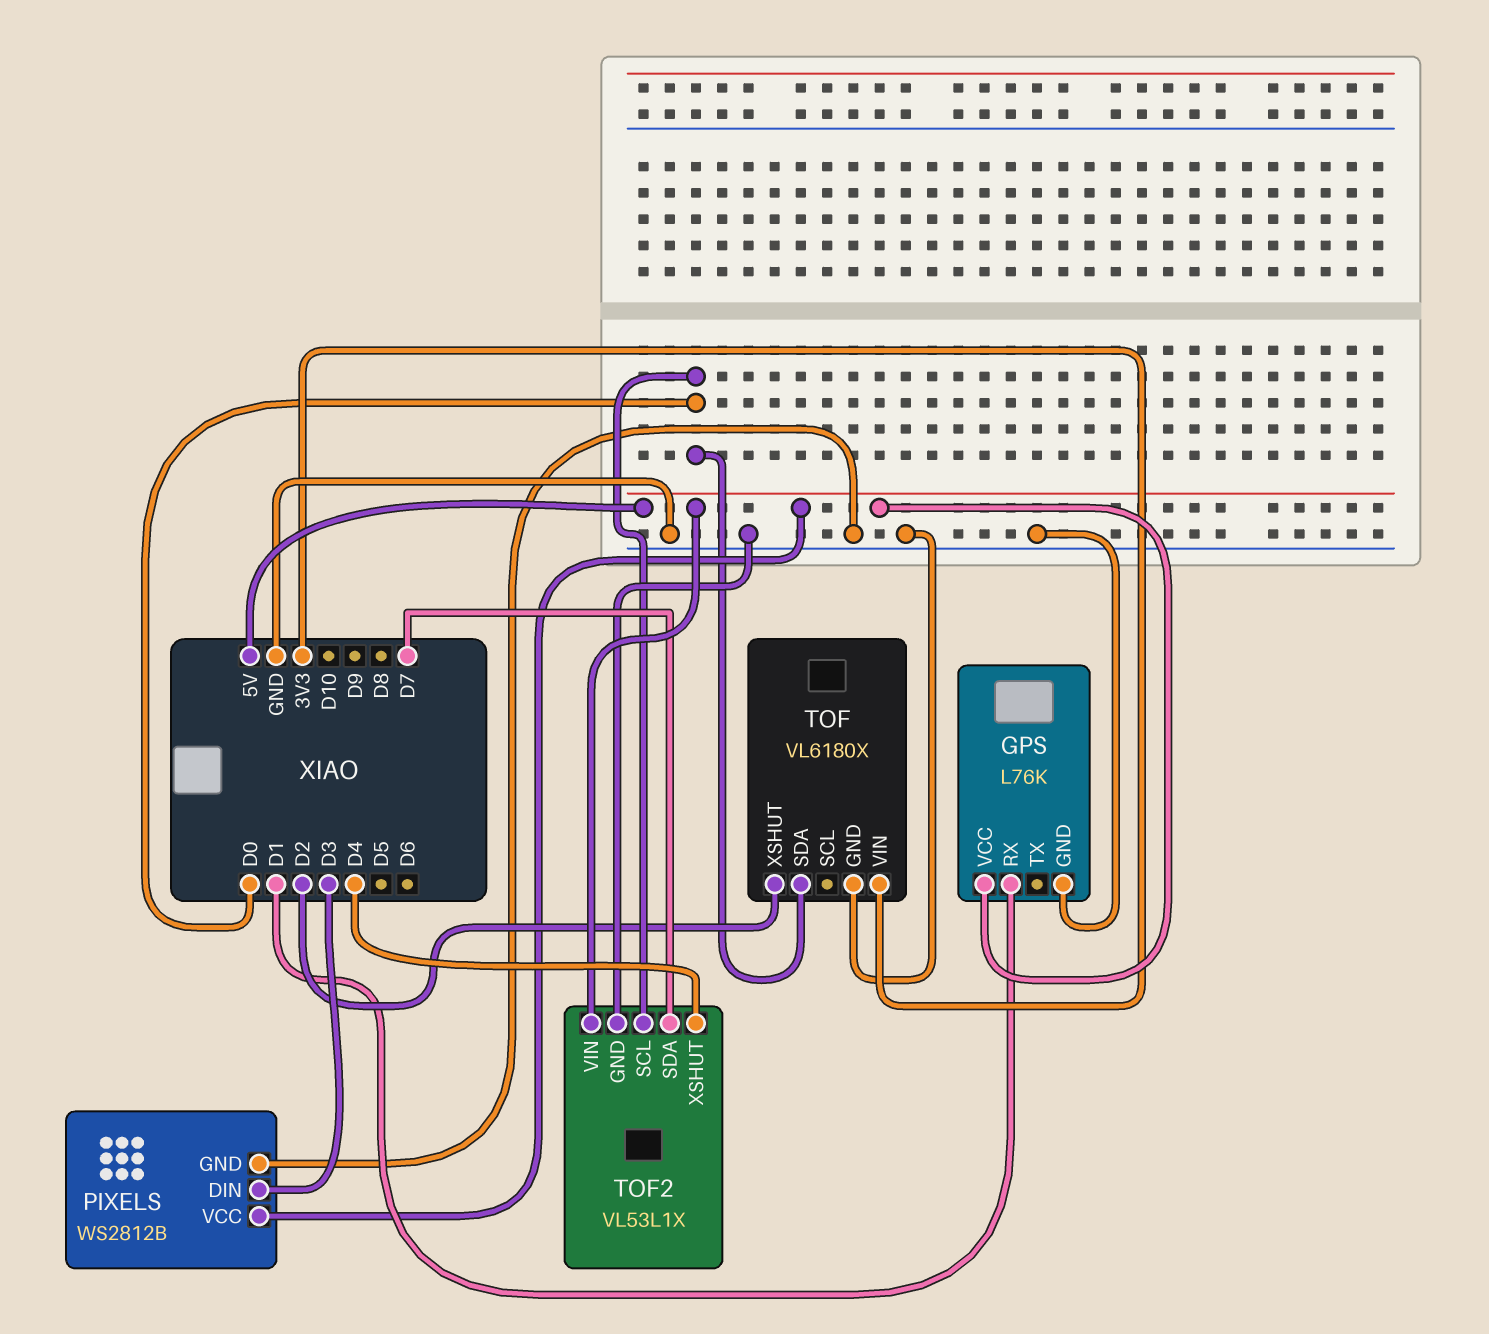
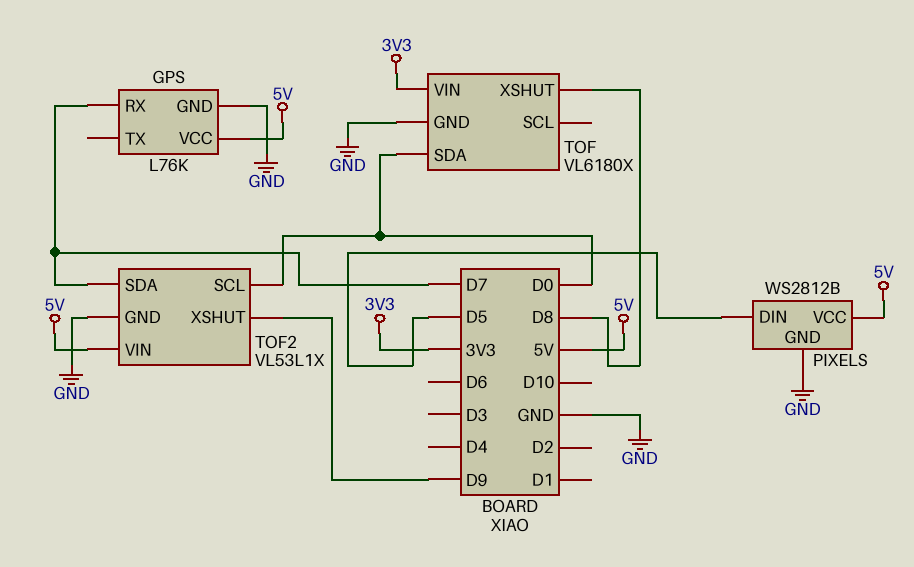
GPS pin RX: D1 -> D7
PIXELS pin DIN: D3 -> D5
TOF pin XSHUT: D2 -> D8
TOF2 pin XSHUT: D4 -> D9

